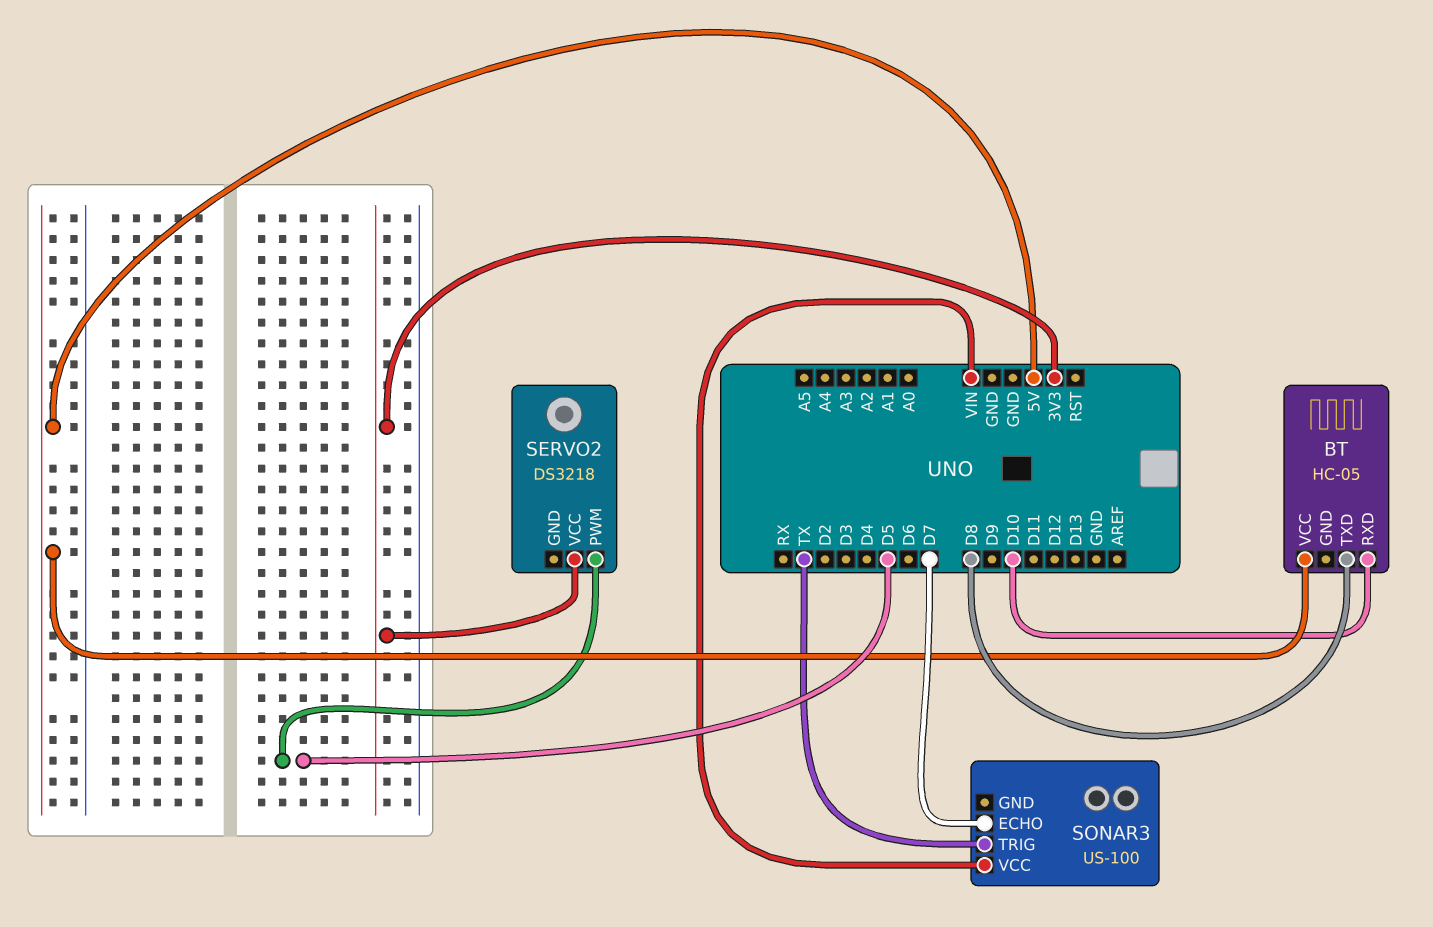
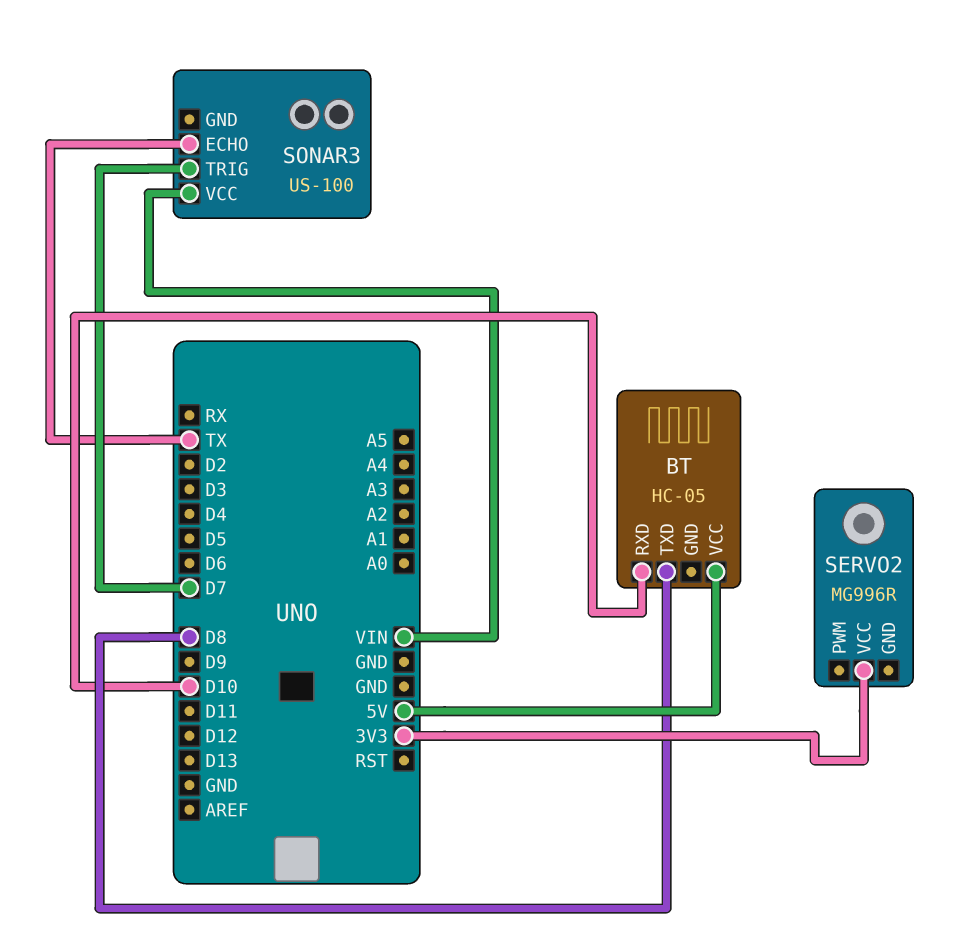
SERVO2: DS3218 -> MG996R
SERVO2 pin PWM: D5 -> none
SONAR3 pin ECHO: D7 -> TX
SONAR3 pin TRIG: TX -> D7

